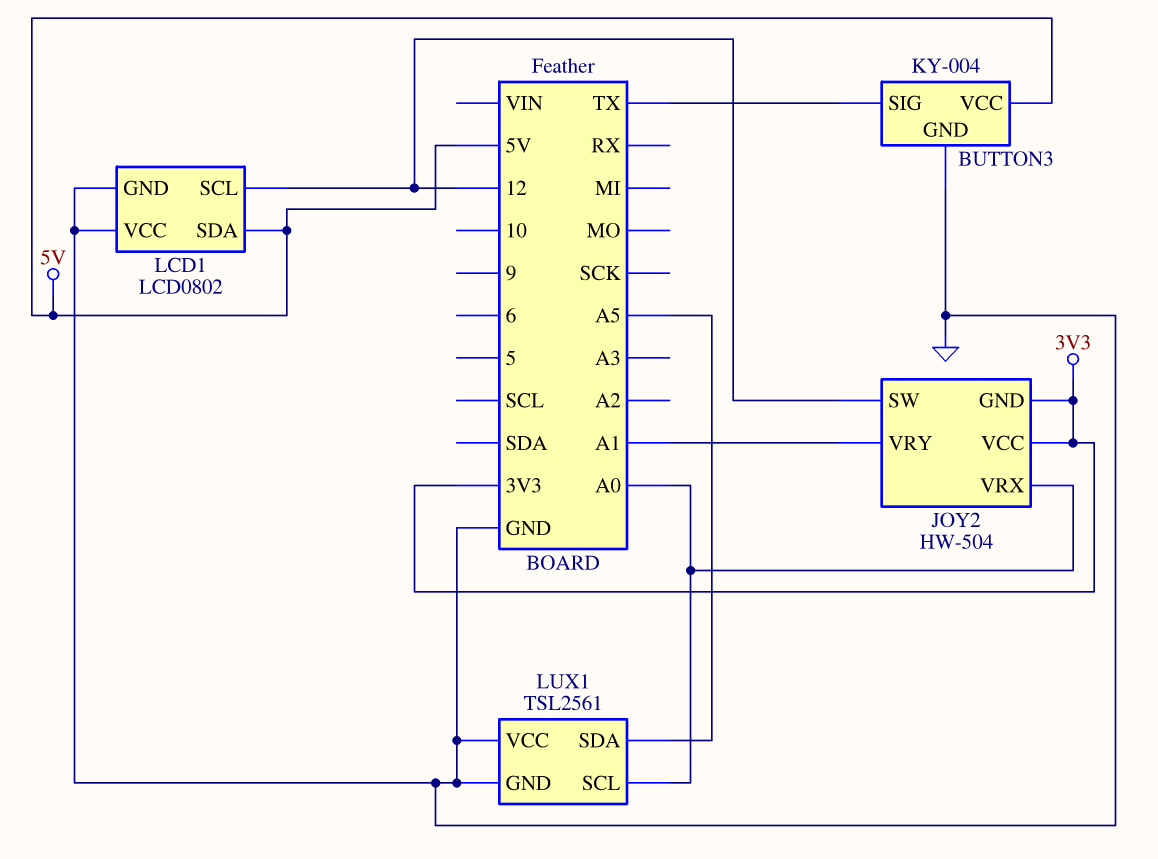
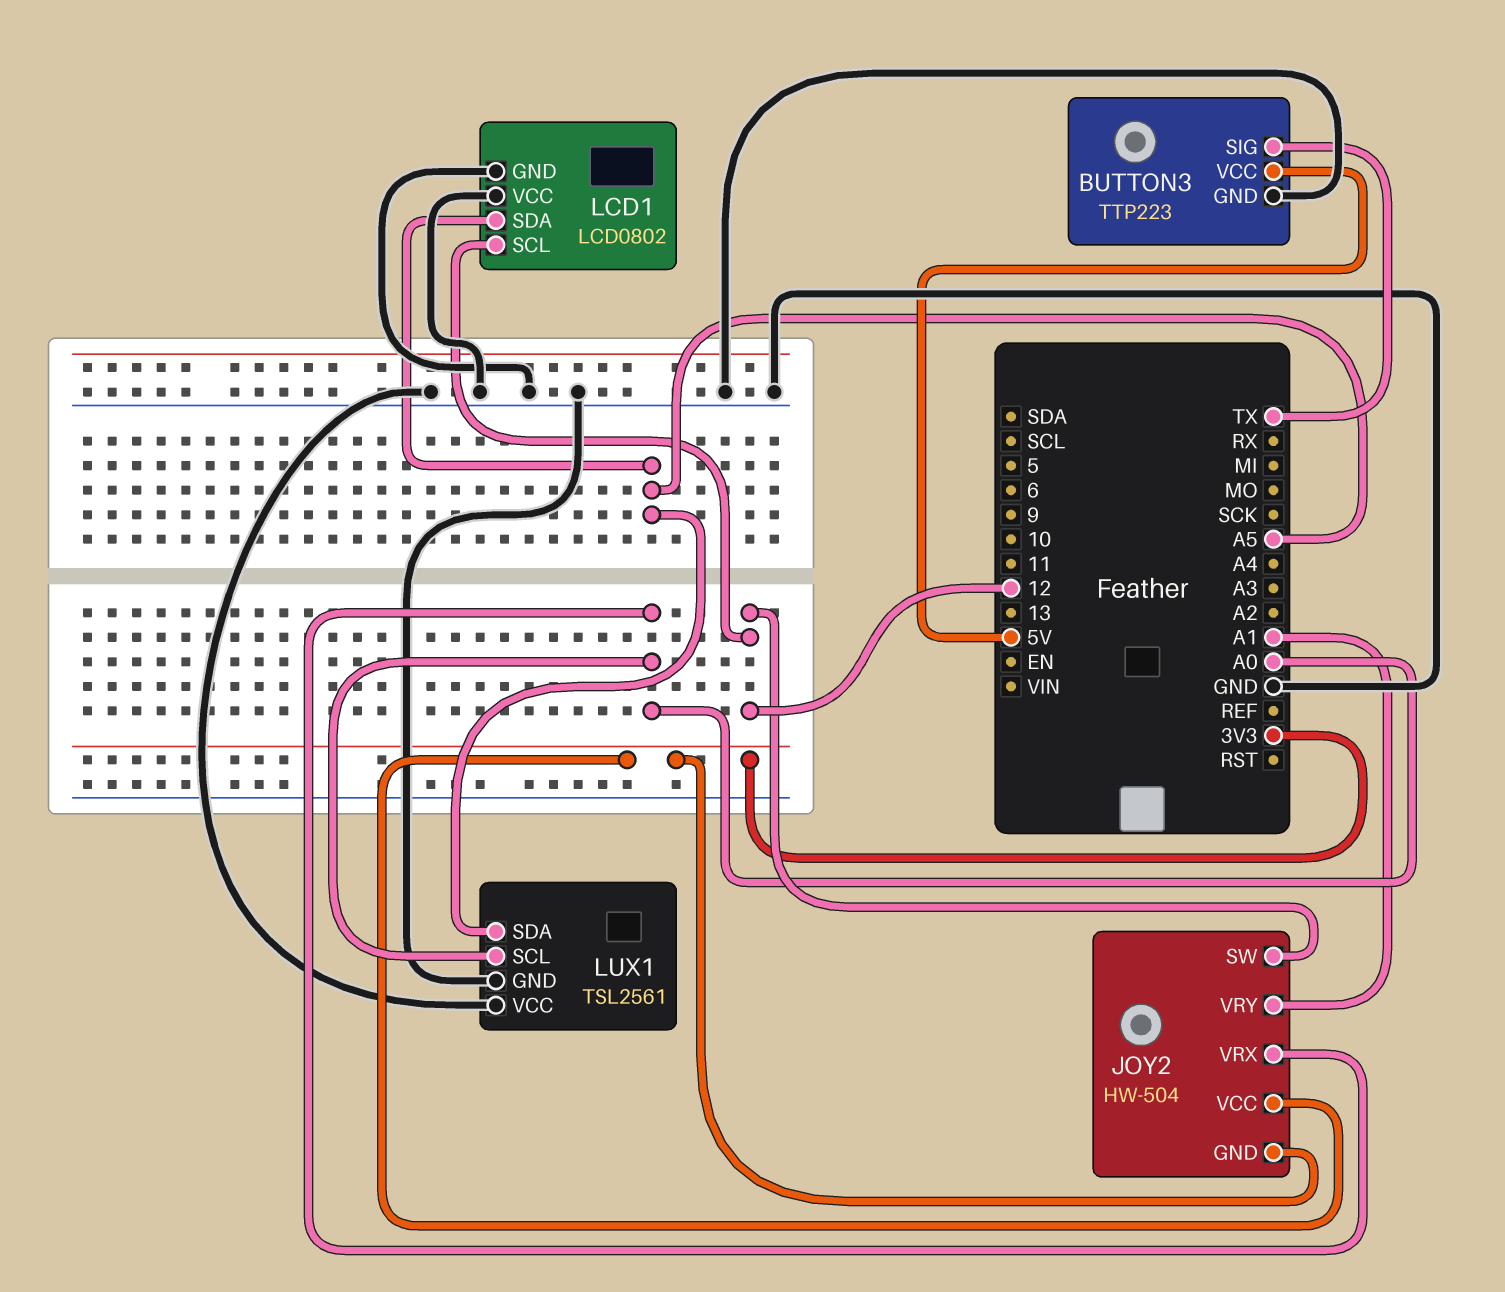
BUTTON3: KY-004 -> TTP223
LCD1 pin SDA: 5V -> A5

